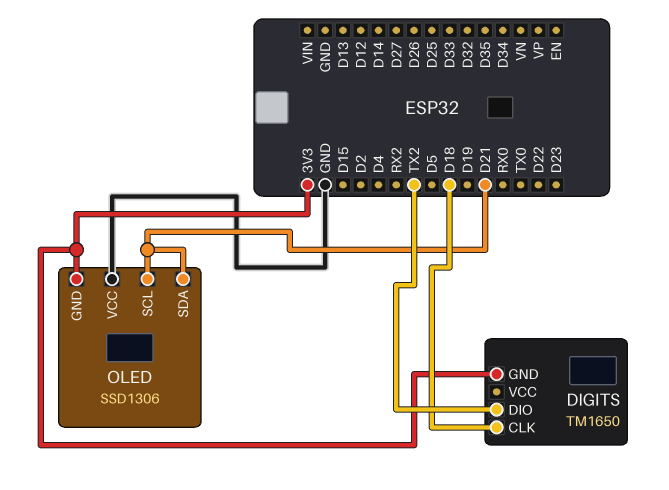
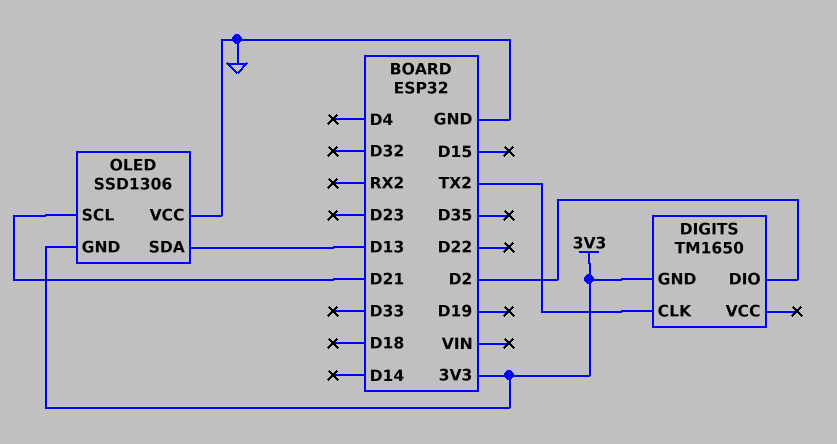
DIGITS pin CLK: D18 -> TX2
DIGITS pin DIO: TX2 -> D2
OLED pin SDA: D21 -> D13

